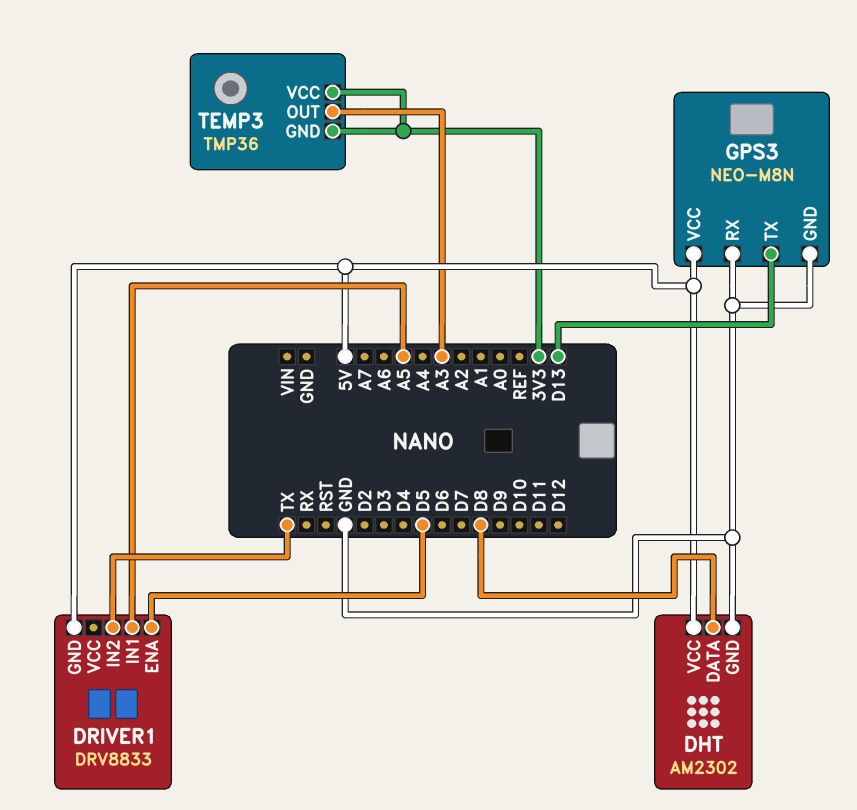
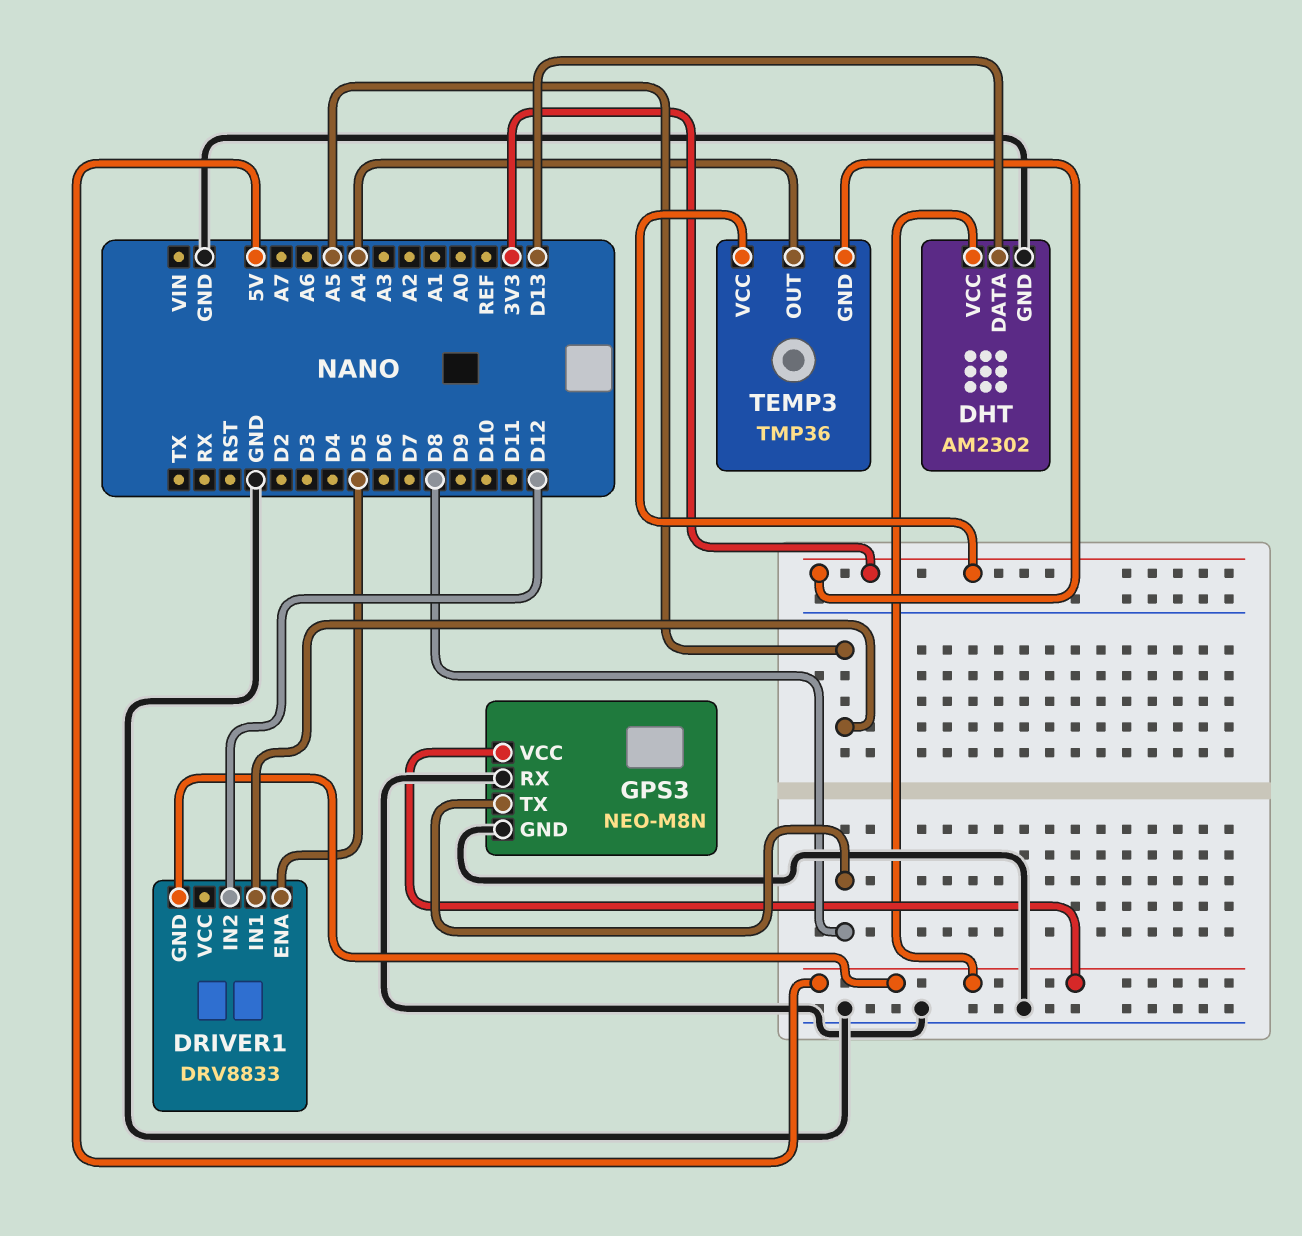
DHT pin DATA: D8 -> D13
DRIVER1 pin IN2: TX -> D12
GPS3 pin TX: D13 -> D8
TEMP3 pin OUT: A3 -> A4

